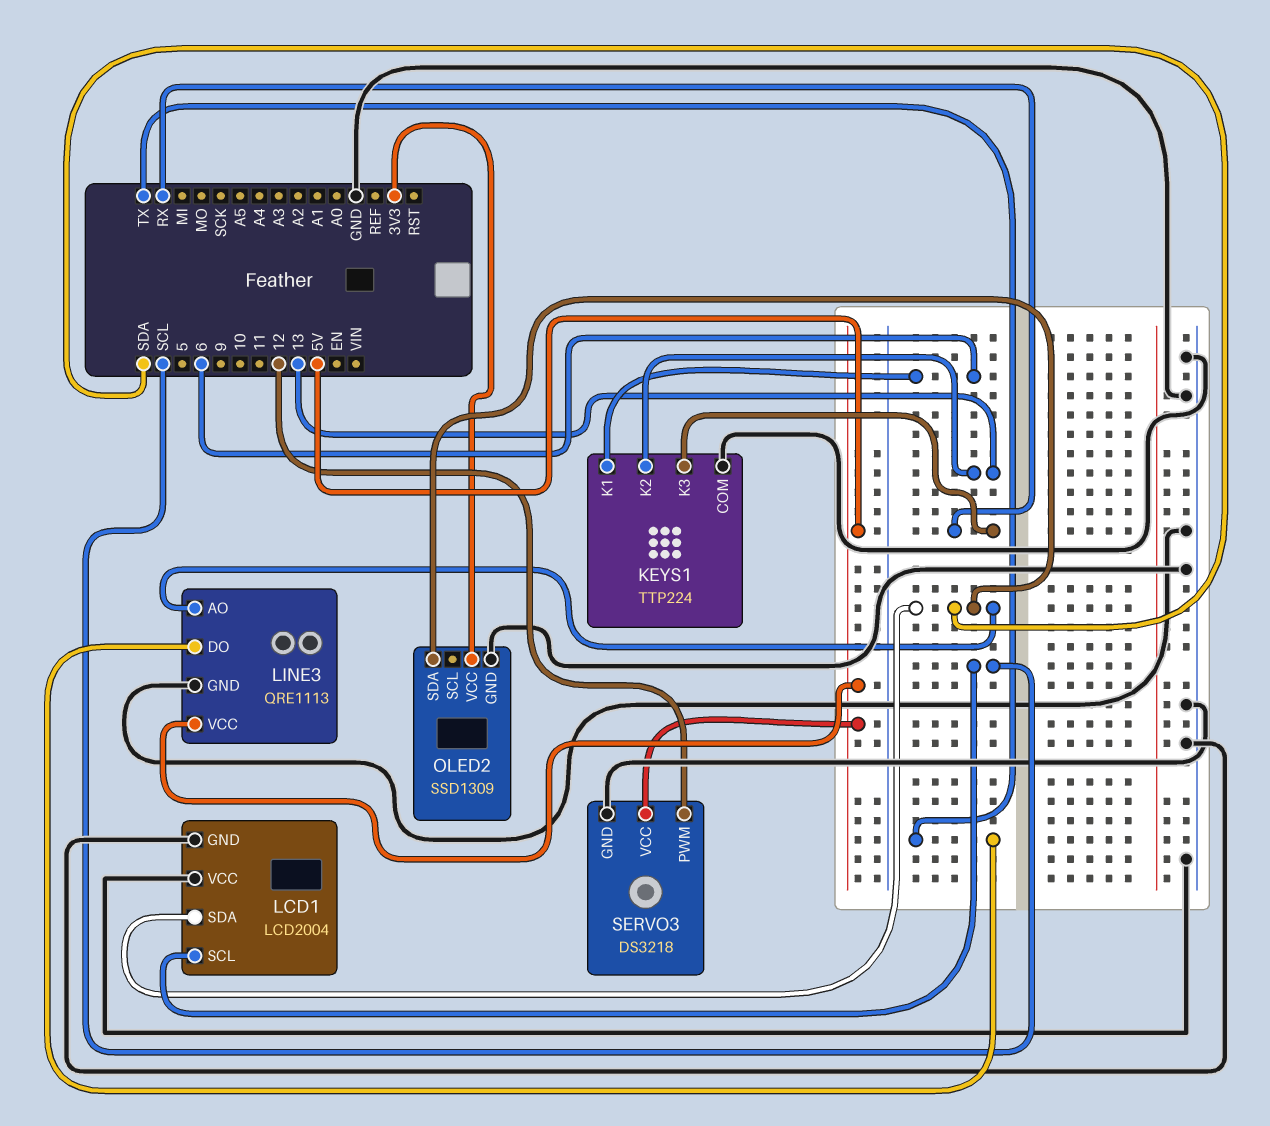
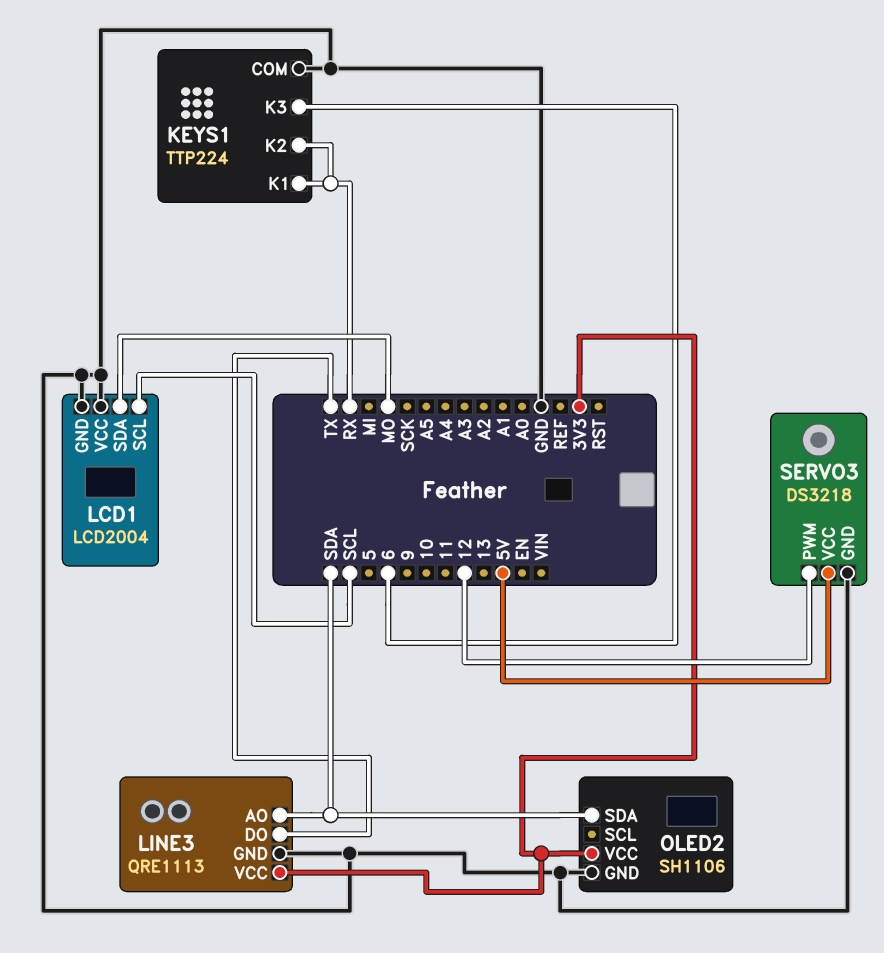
KEYS1 pin K1: 6 -> RX
KEYS1 pin K2: 13 -> RX
KEYS1 pin K3: RX -> 6
LCD1 pin SDA: SDA -> MO
LINE3 pin VCC: 5V -> 3V3
OLED2: SSD1309 -> SH1106

